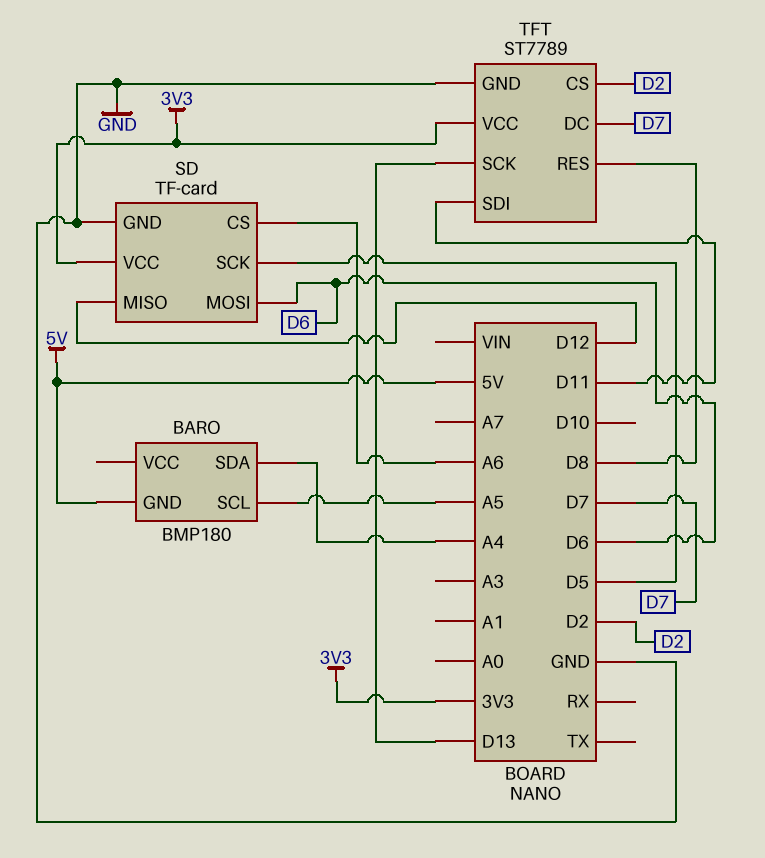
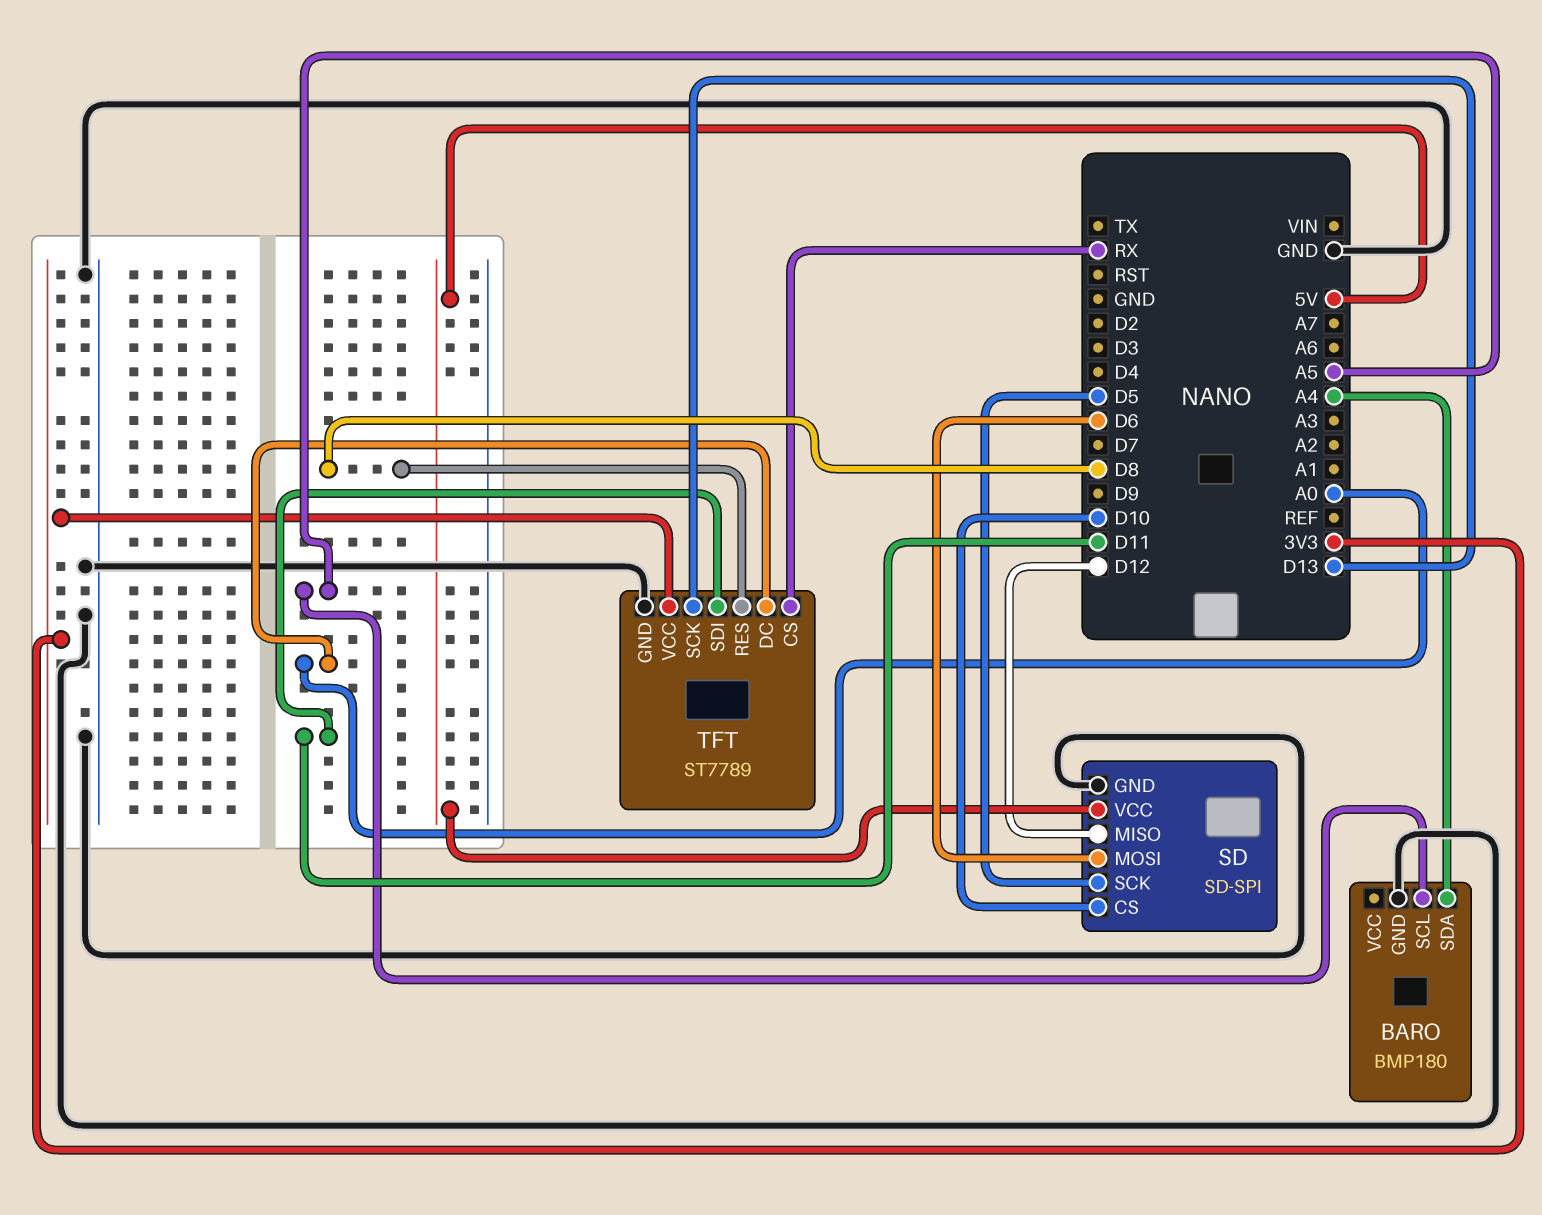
BARO pin GND: 5V -> GND
SD: TF-card -> SD-SPI
SD pin CS: A6 -> D10
SD pin VCC: 3V3 -> 5V
TFT pin CS: D2 -> RX
TFT pin DC: D7 -> A0

